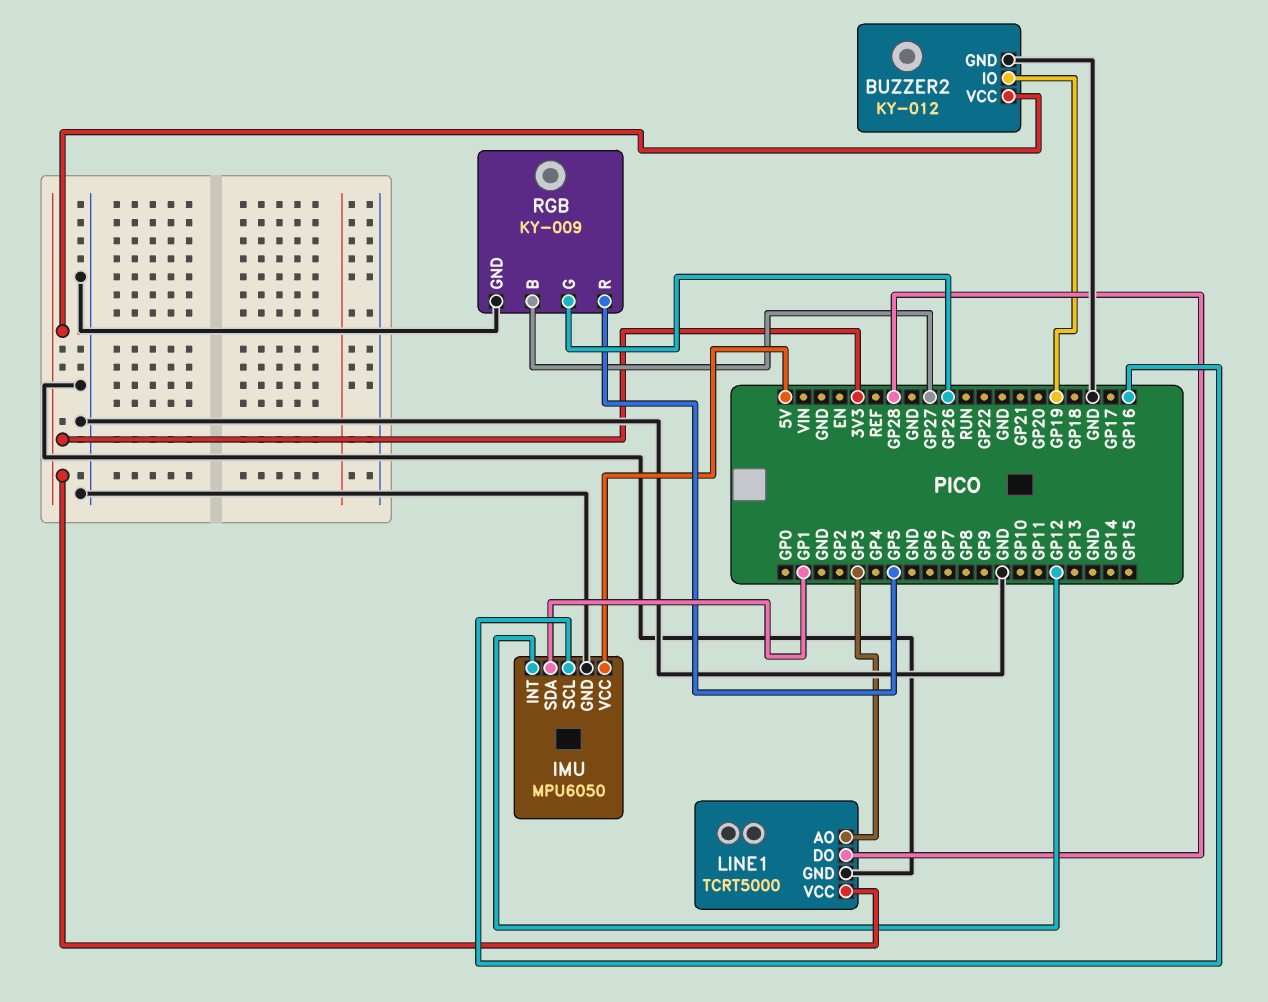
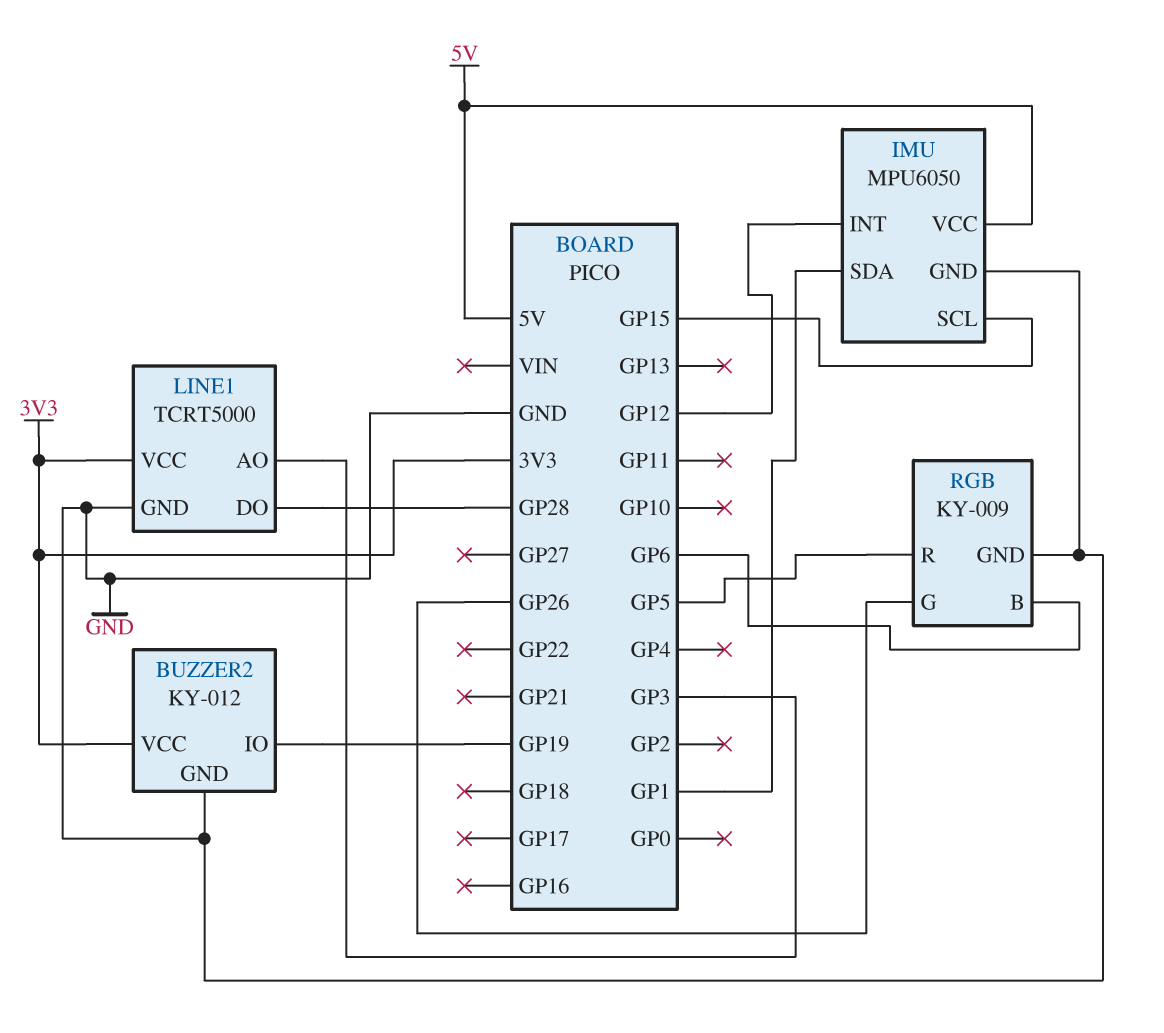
IMU pin SCL: GP16 -> GP15
RGB pin B: GP27 -> GP6

